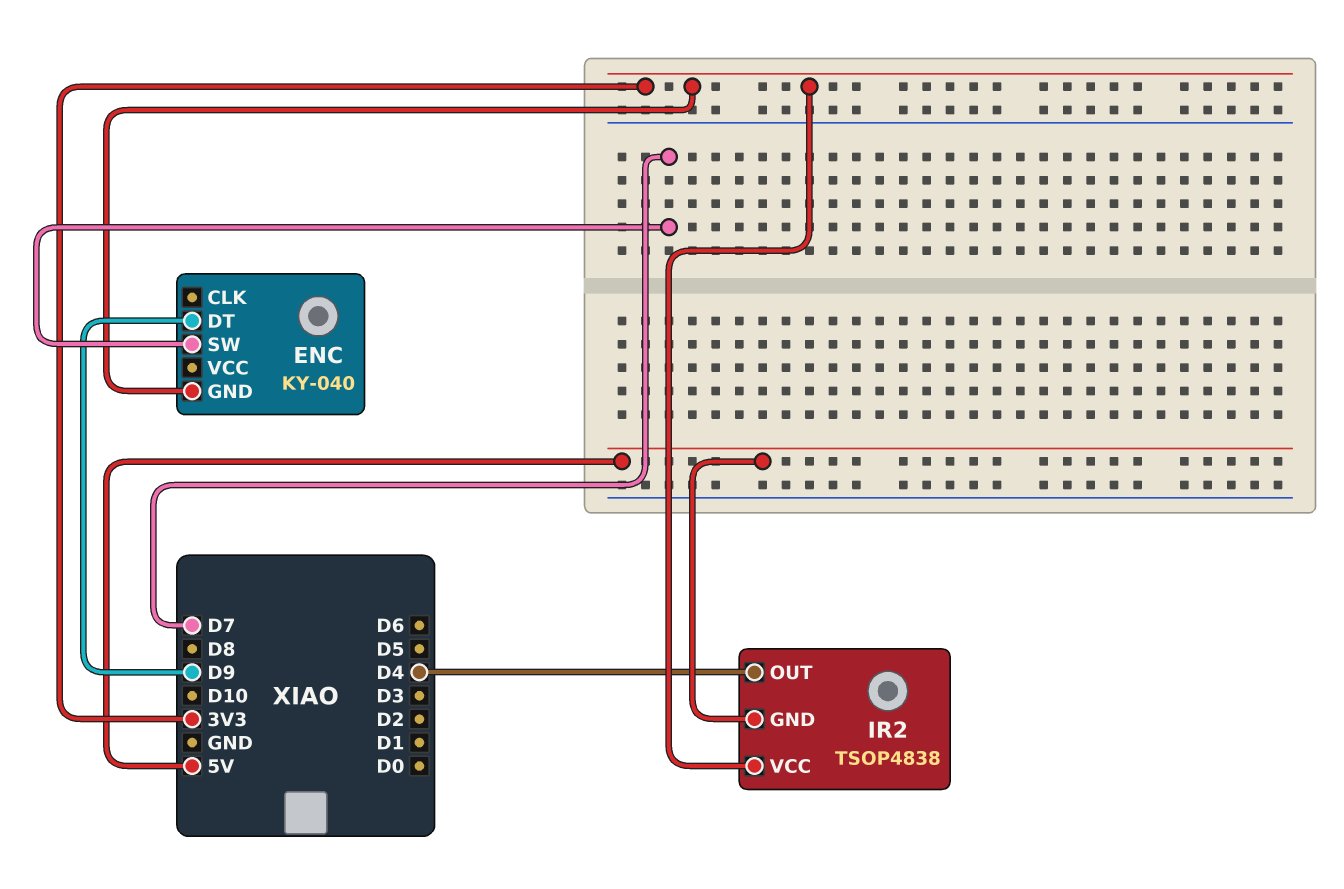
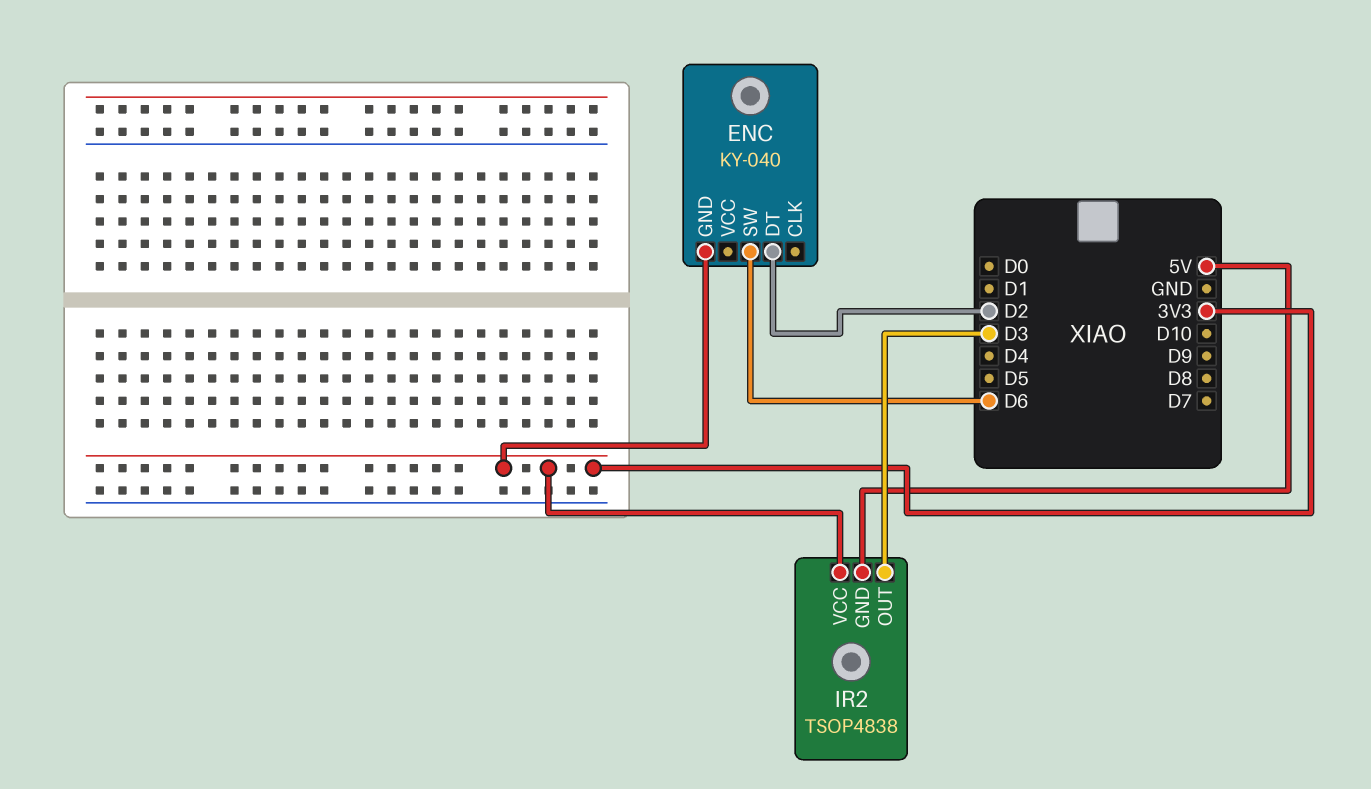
ENC pin DT: D9 -> D2
ENC pin SW: D7 -> D6
IR2 pin OUT: D4 -> D3

